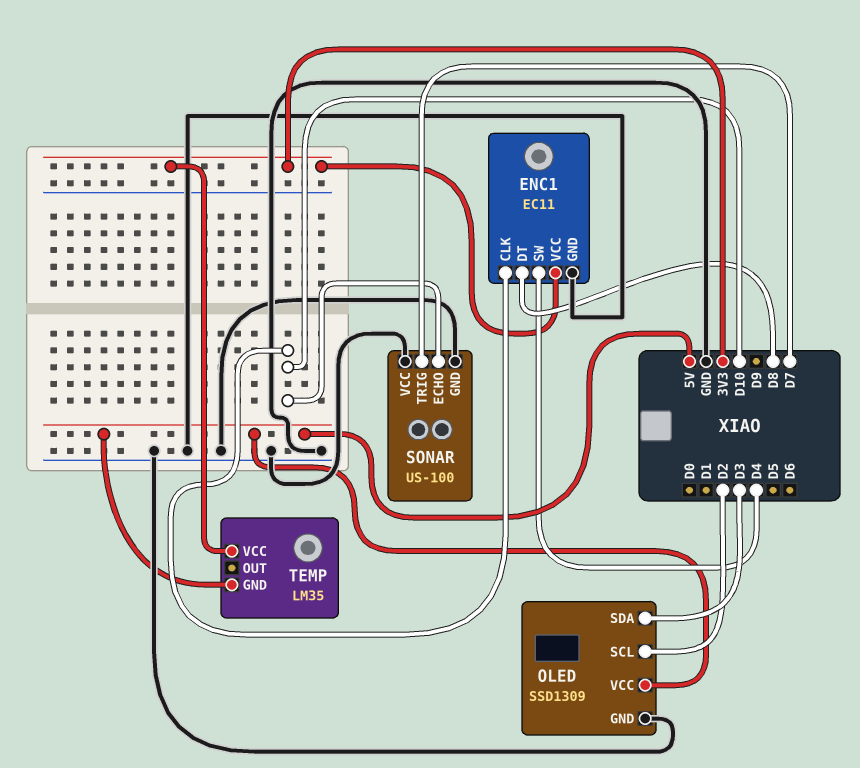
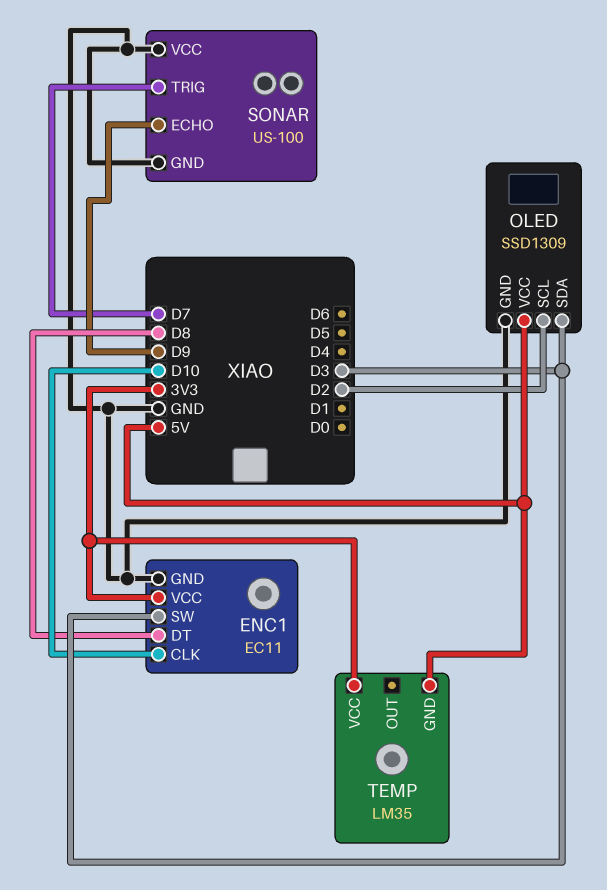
ENC1 pin SW: D4 -> D3
SONAR pin ECHO: D10 -> D9

